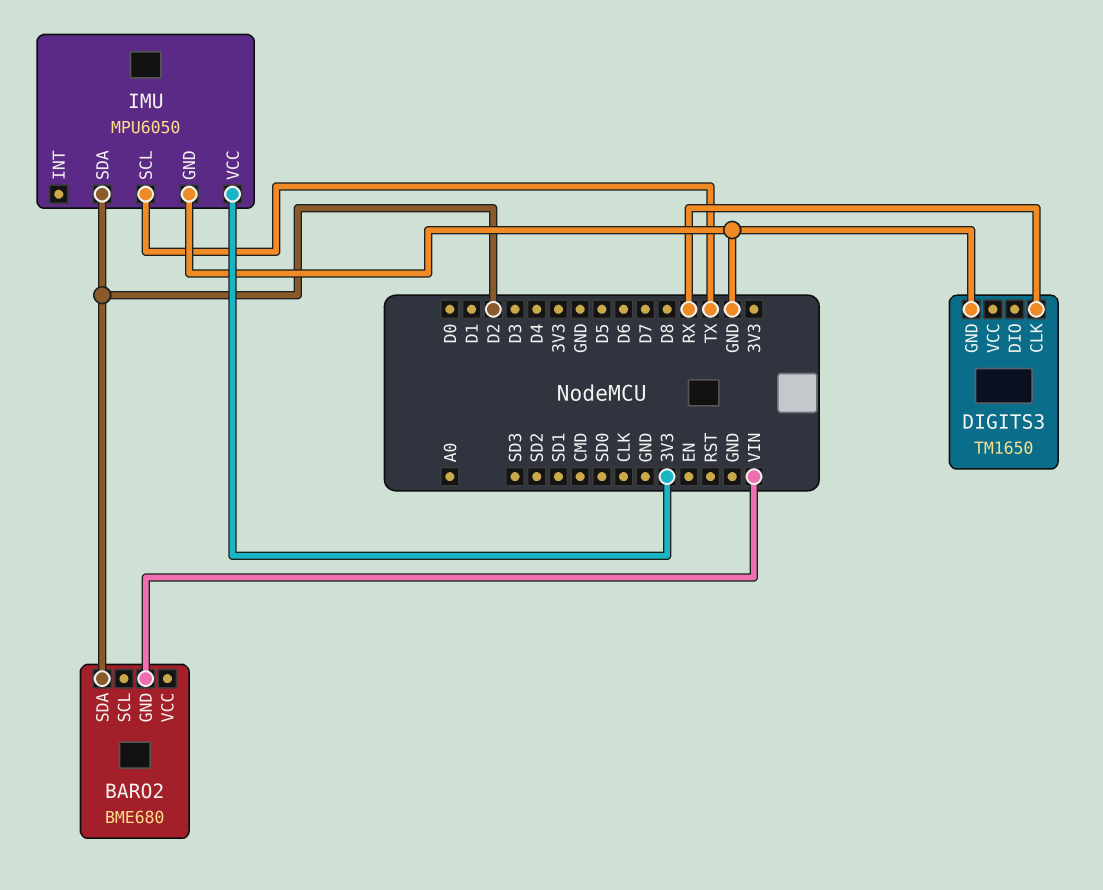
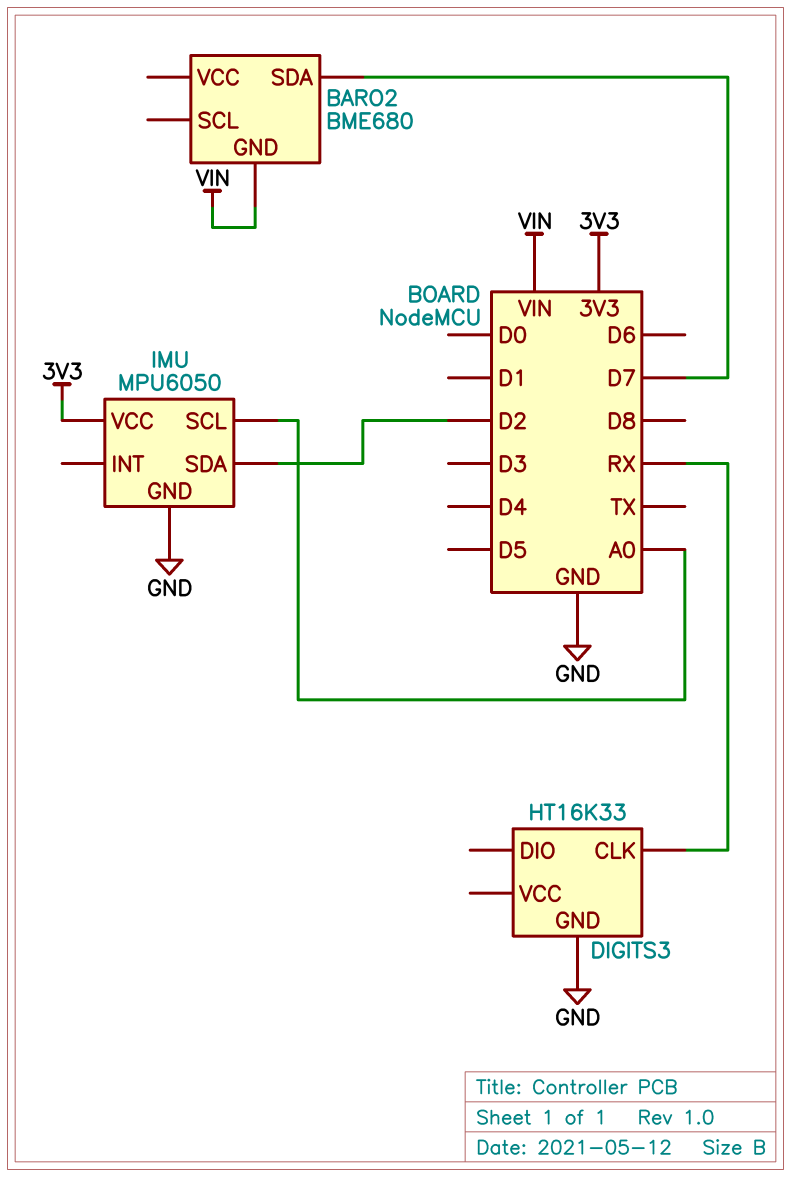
BARO2 pin SDA: D2 -> D7
DIGITS3: TM1650 -> HT16K33
IMU pin SCL: TX -> A0

